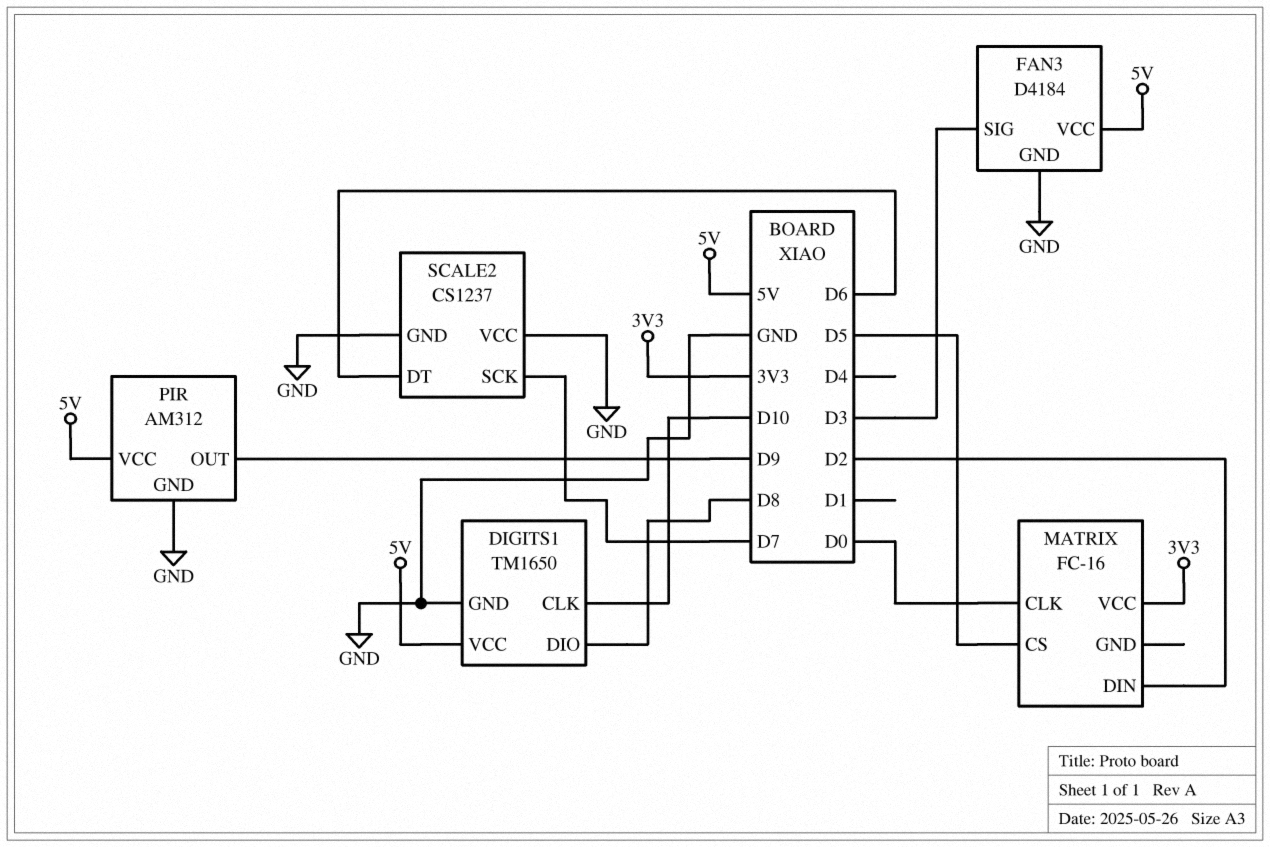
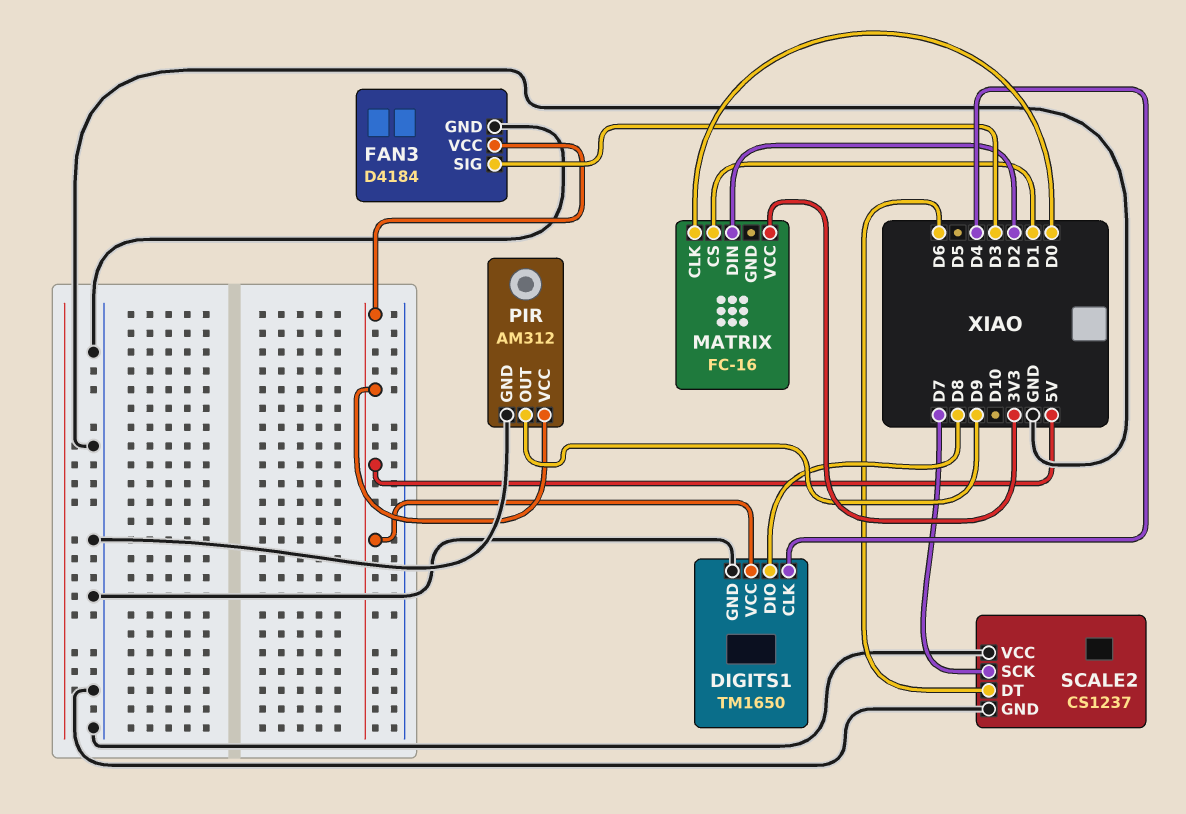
DIGITS1 pin CLK: D10 -> D4
MATRIX pin CS: D5 -> D1

